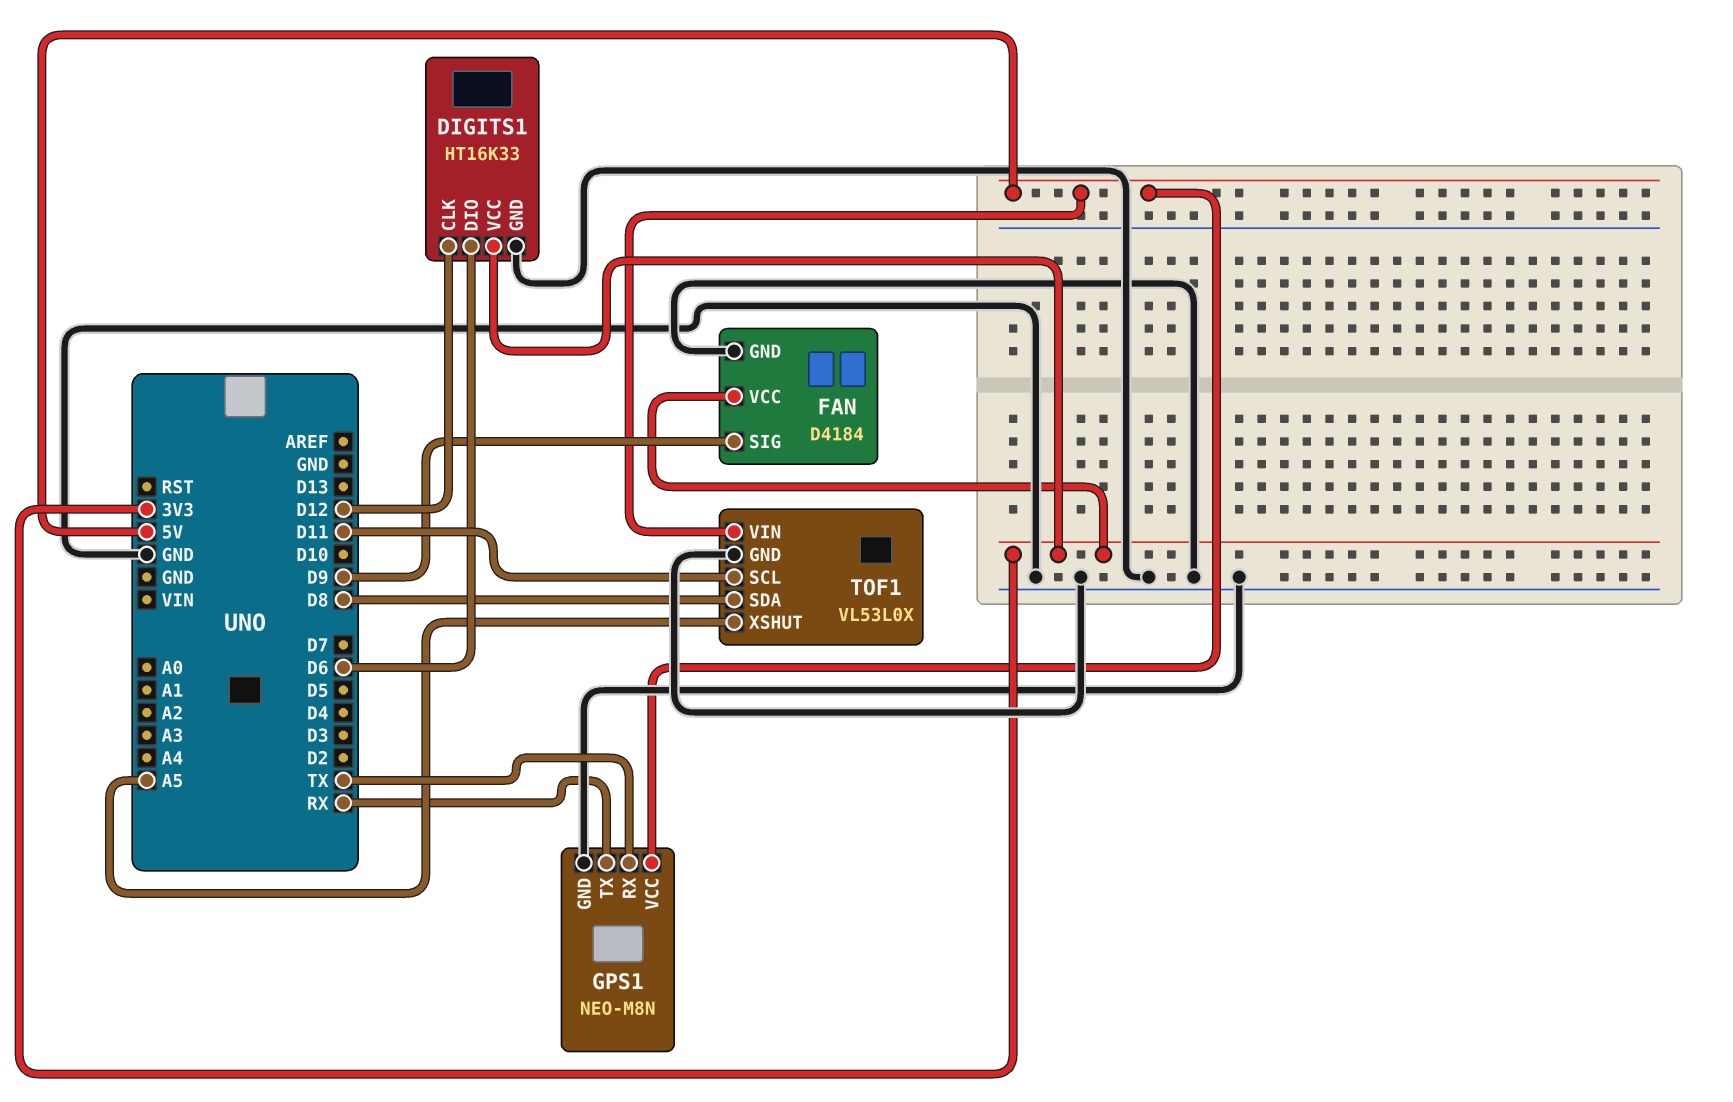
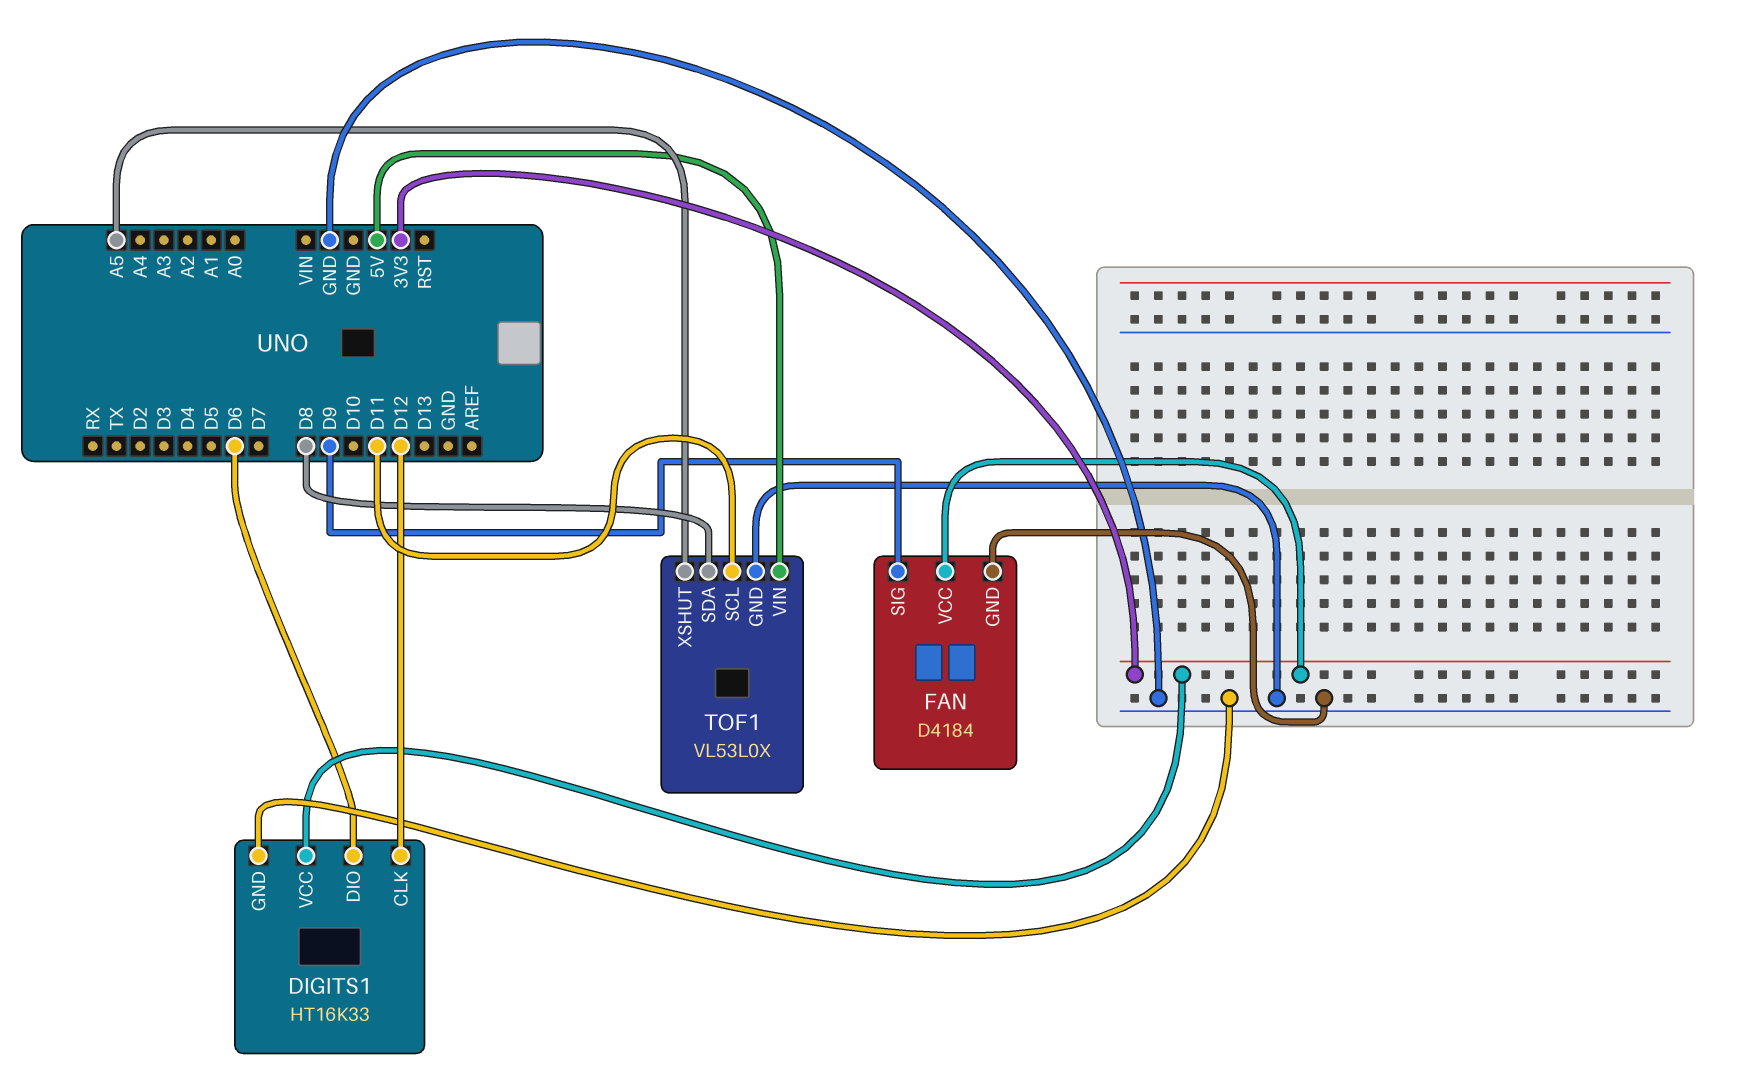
GPS1: NEO-M8N -> none
GPS1 pin GND: GND -> none
GPS1 pin RX: TX -> none
GPS1 pin TX: RX -> none
GPS1 pin VCC: 5V -> none

